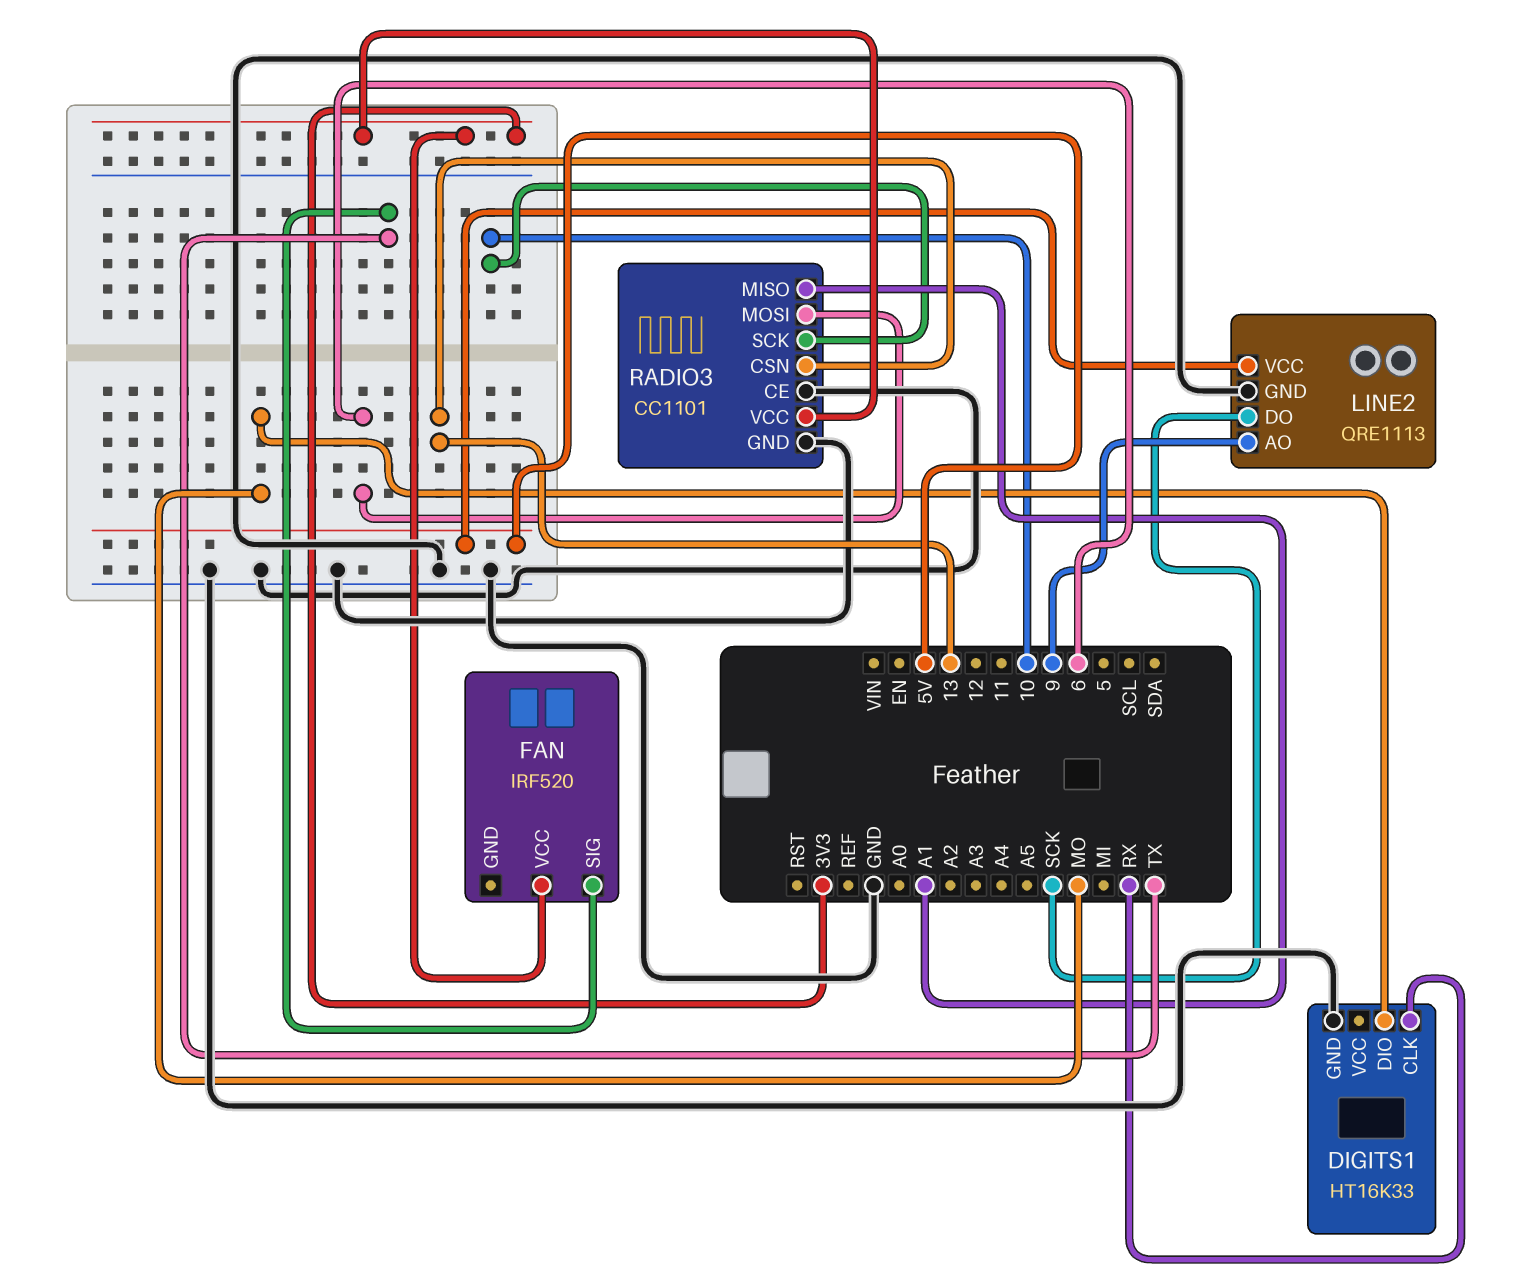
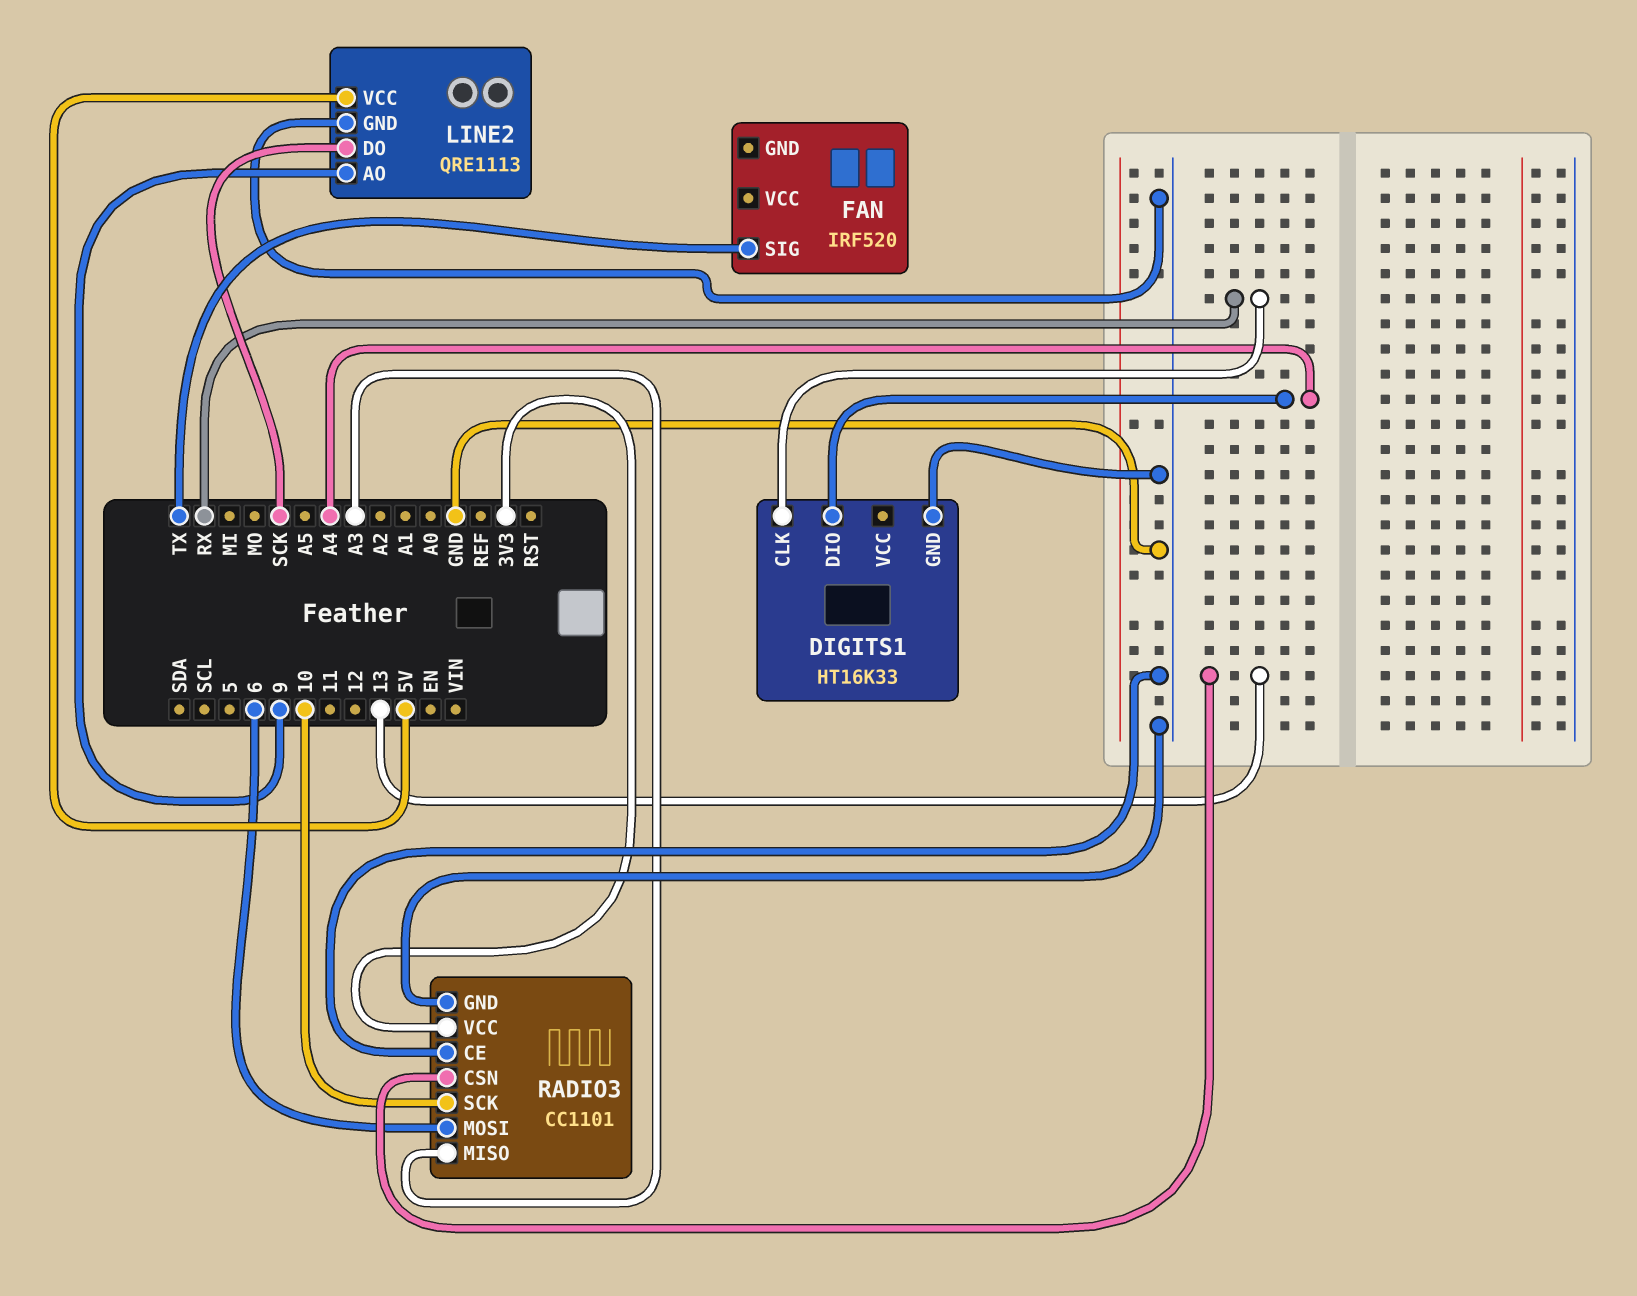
DIGITS1 pin DIO: MO -> A4
FAN pin VCC: 3V3 -> none
RADIO3 pin MISO: A1 -> A3

